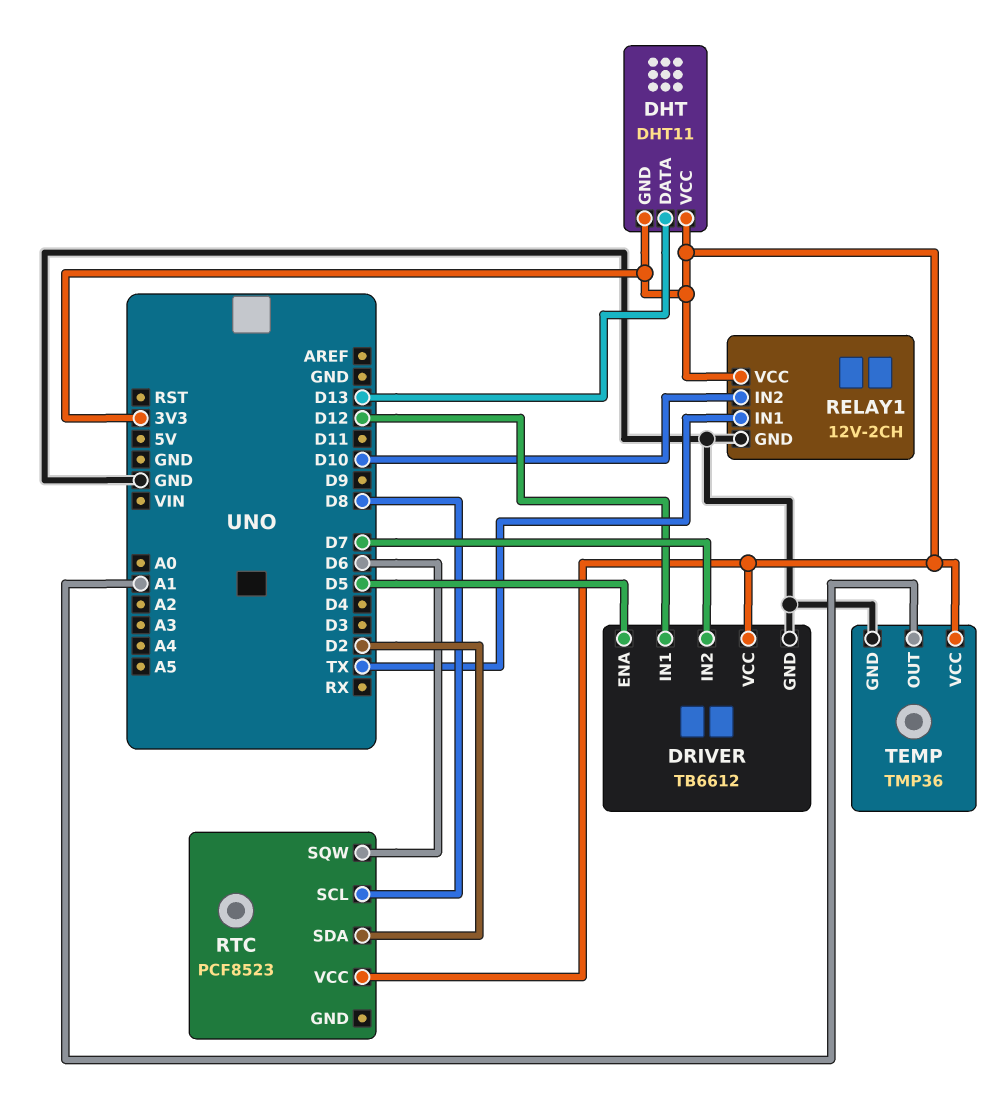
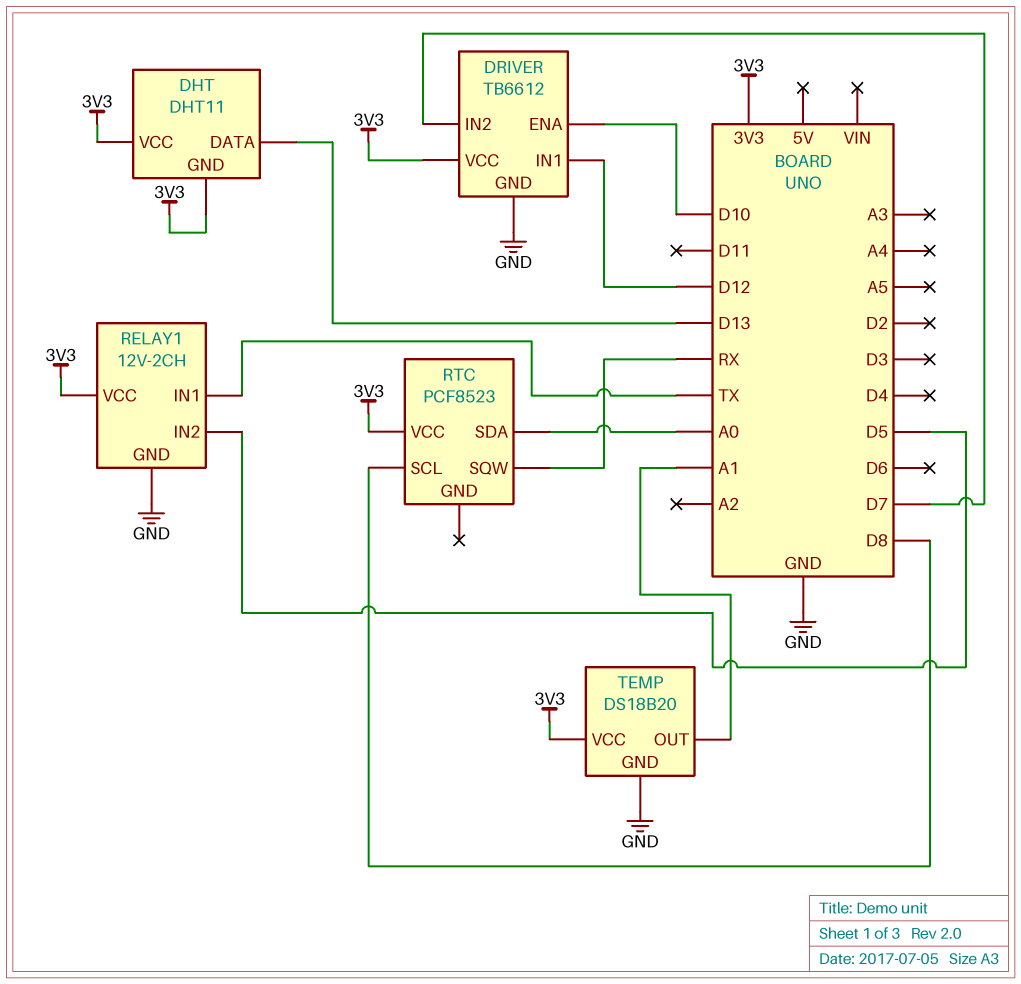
DRIVER pin ENA: D5 -> D10
RELAY1 pin IN2: D10 -> D5
RTC pin SDA: D2 -> A0
RTC pin SQW: D6 -> RX
TEMP: TMP36 -> DS18B20

